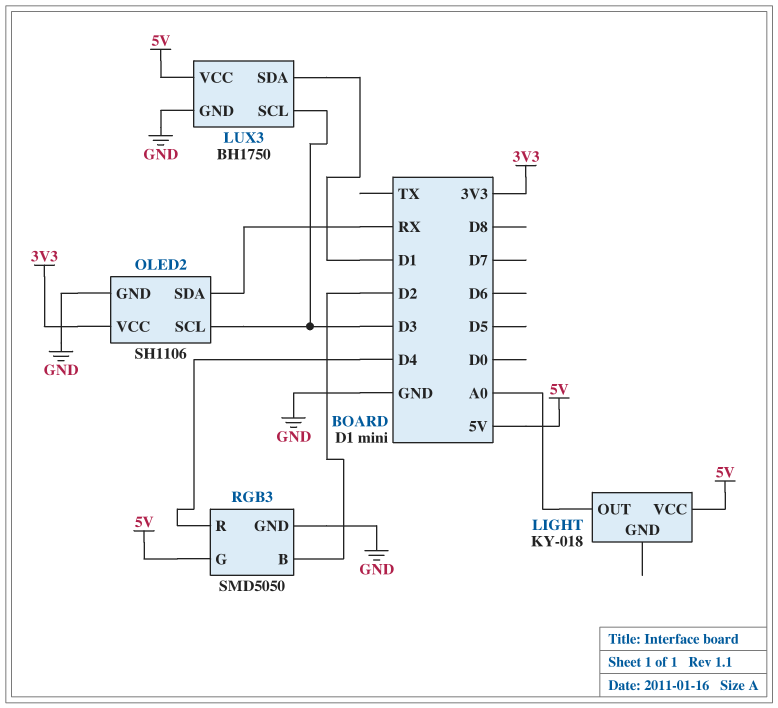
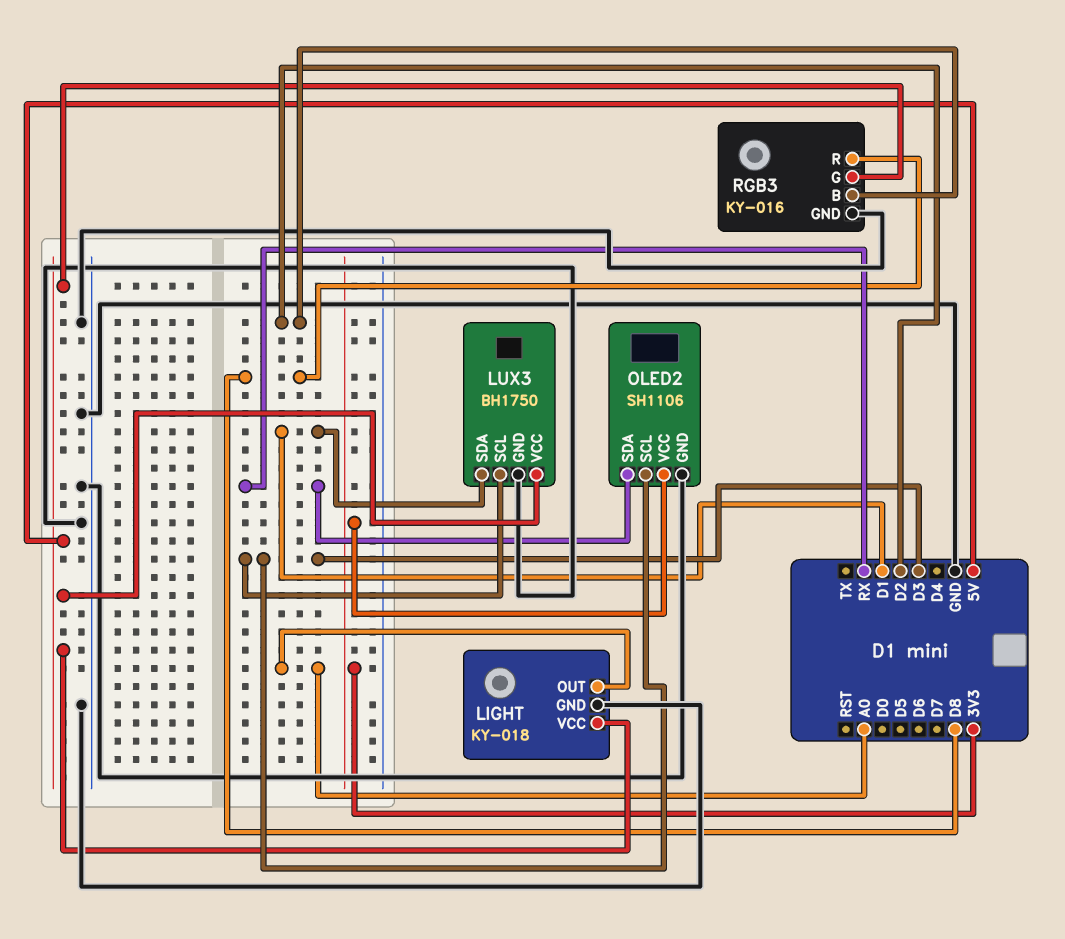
LIGHT pin GND: none -> GND
RGB3: SMD5050 -> KY-016
RGB3 pin R: D4 -> D8

